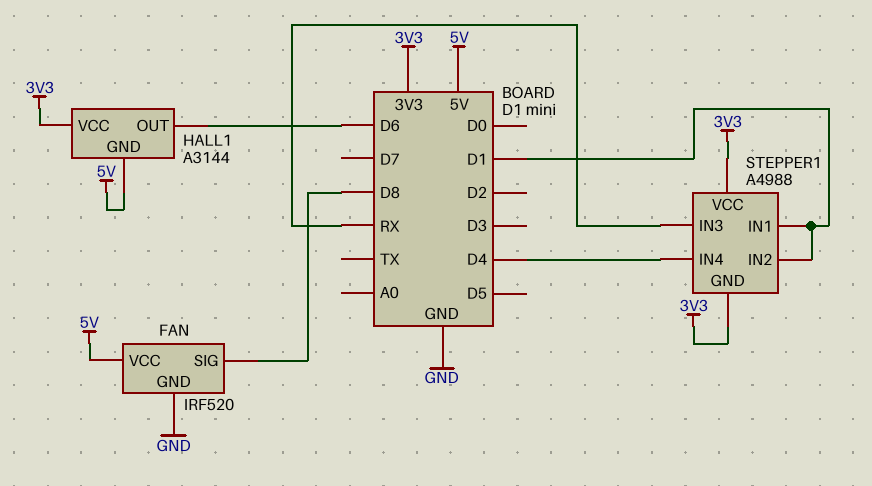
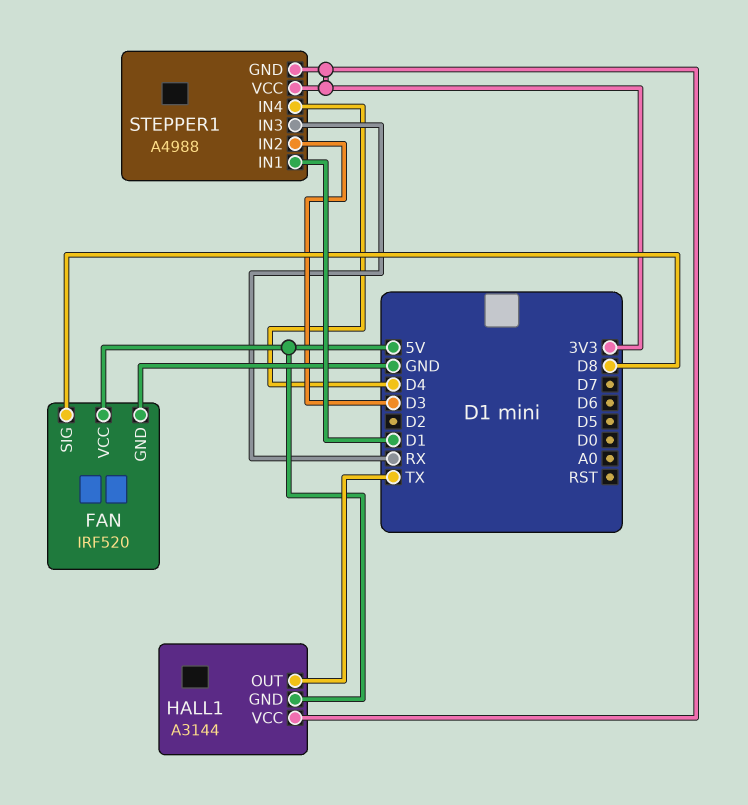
HALL1 pin OUT: D6 -> TX
STEPPER1 pin IN2: D1 -> D3

